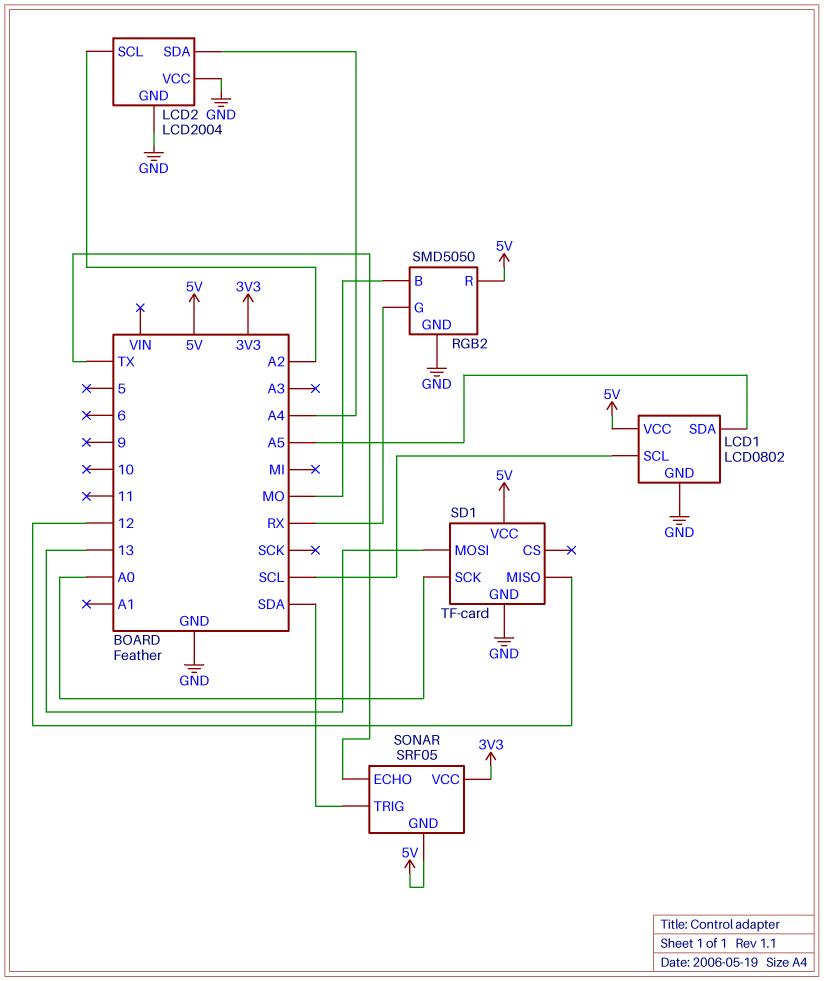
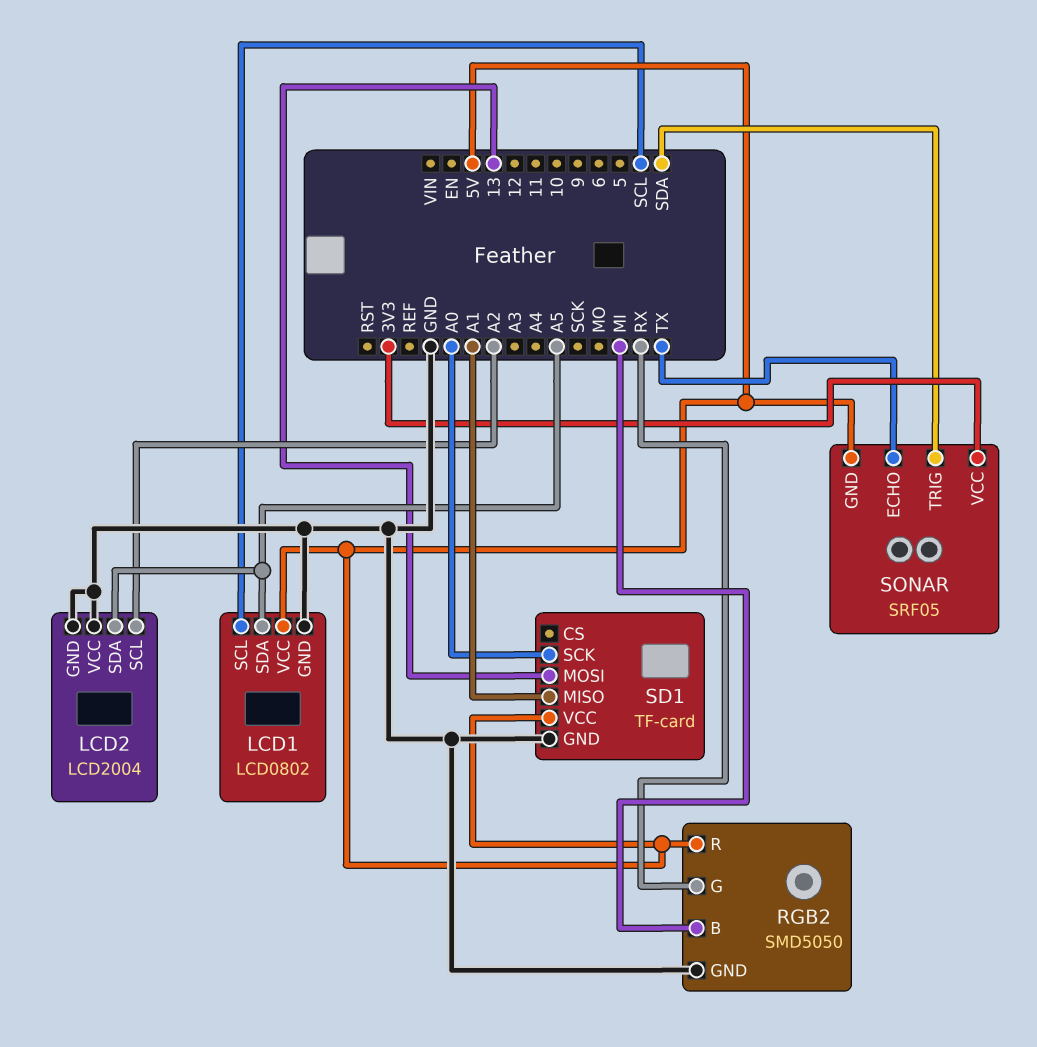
LCD2 pin SDA: A4 -> A5
RGB2 pin B: MO -> MI
SD1 pin MISO: 12 -> A1

